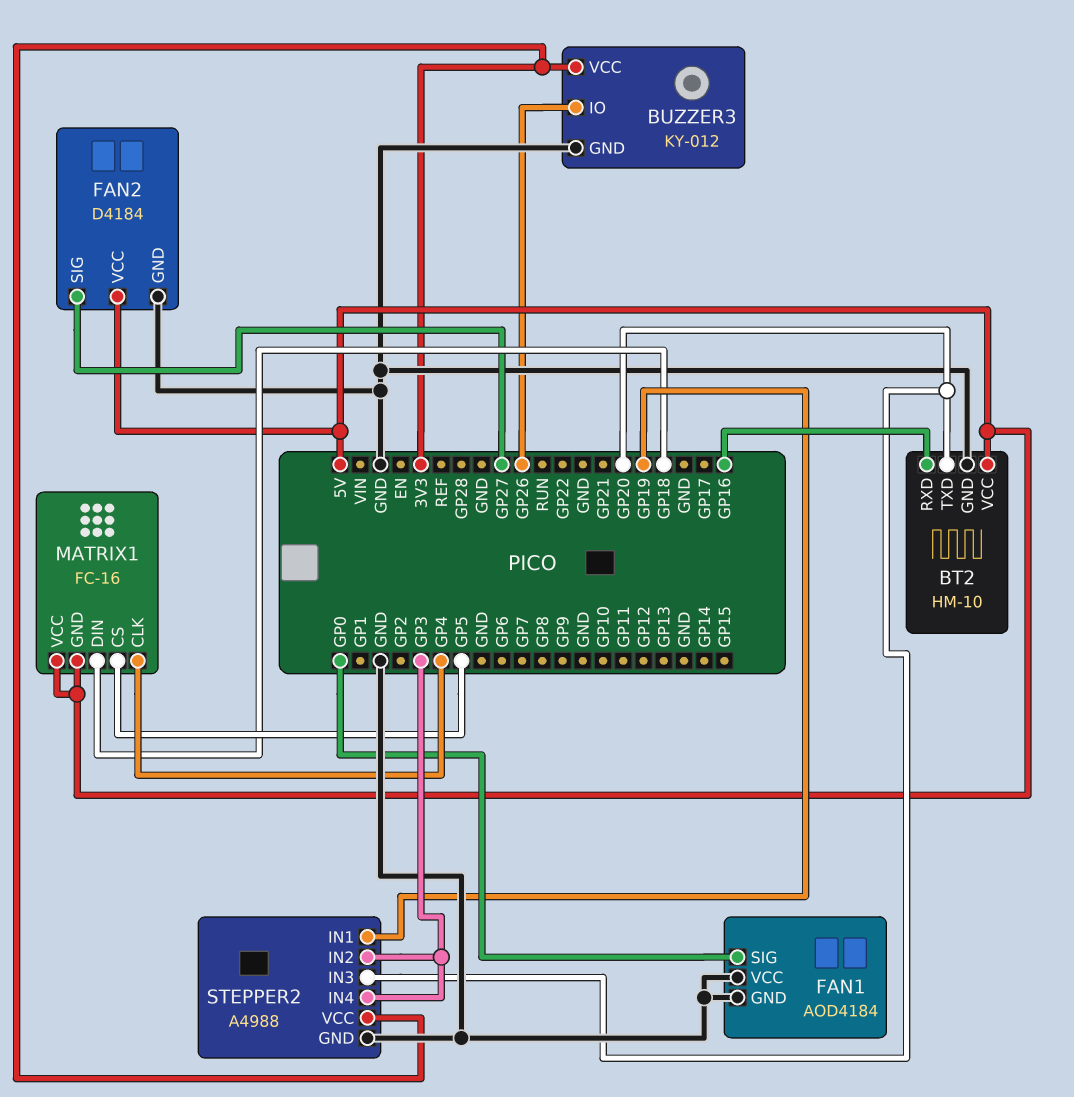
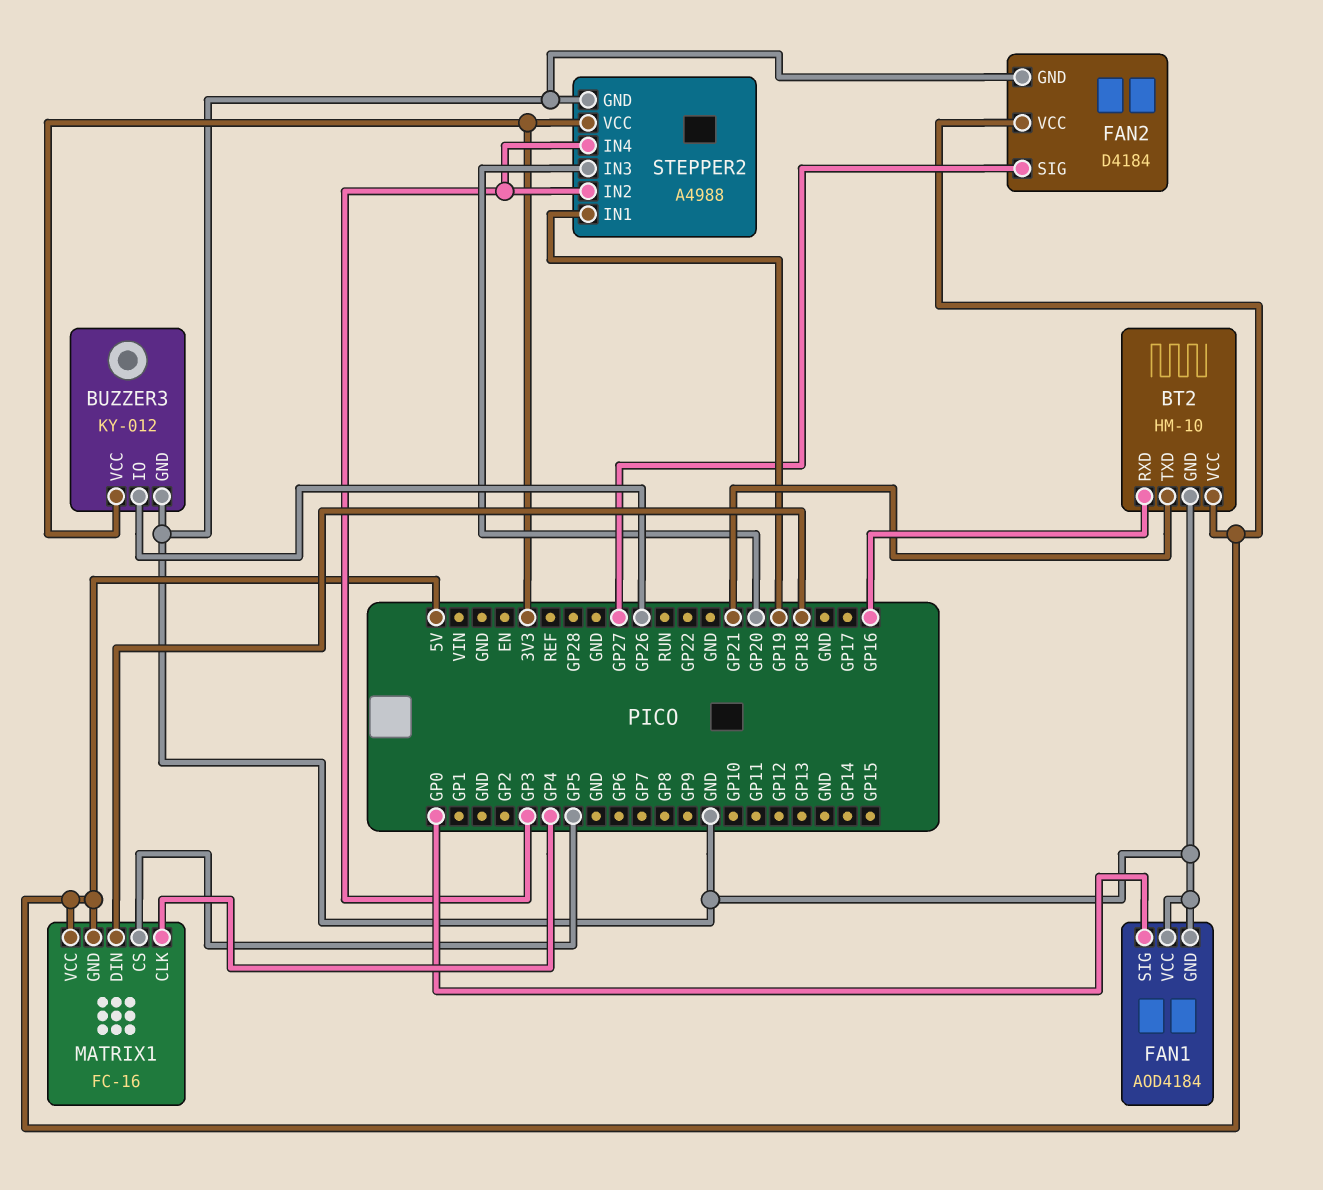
BT2 pin TXD: GP20 -> GP21

